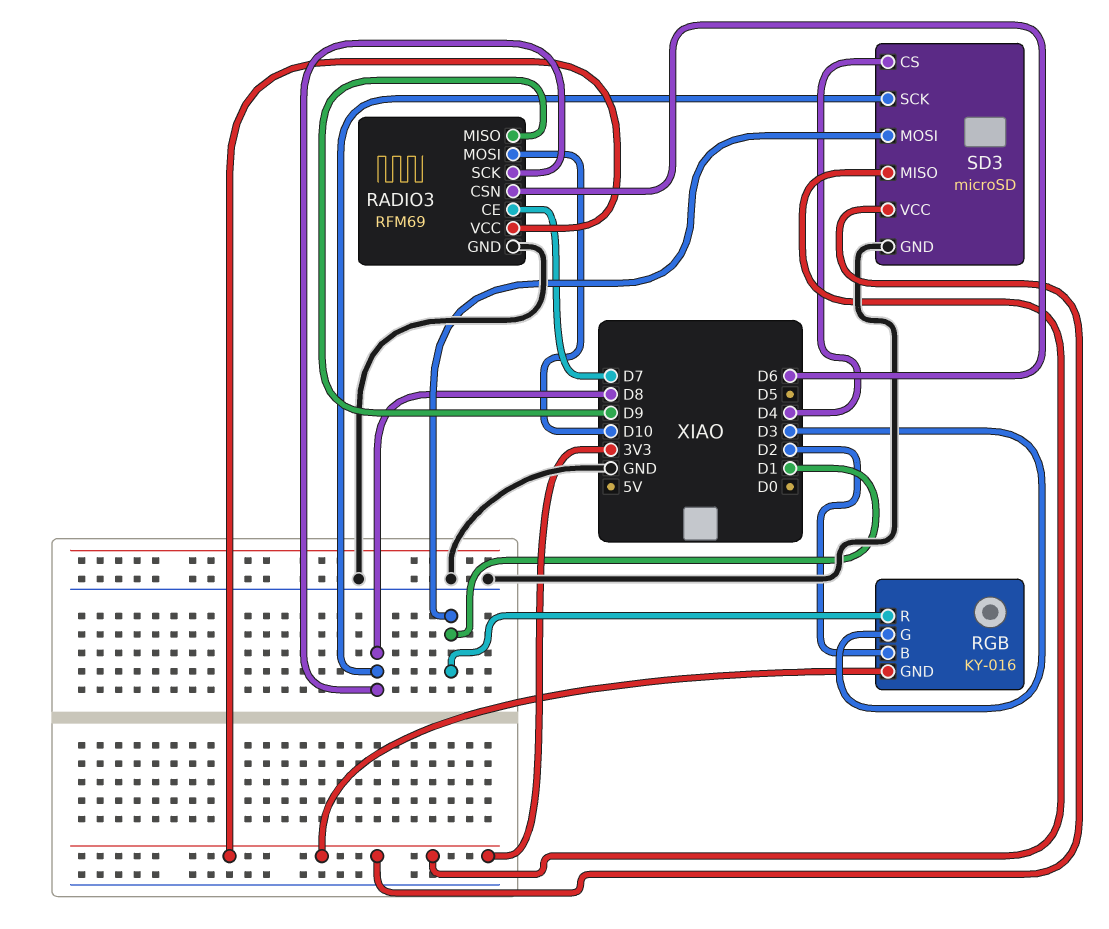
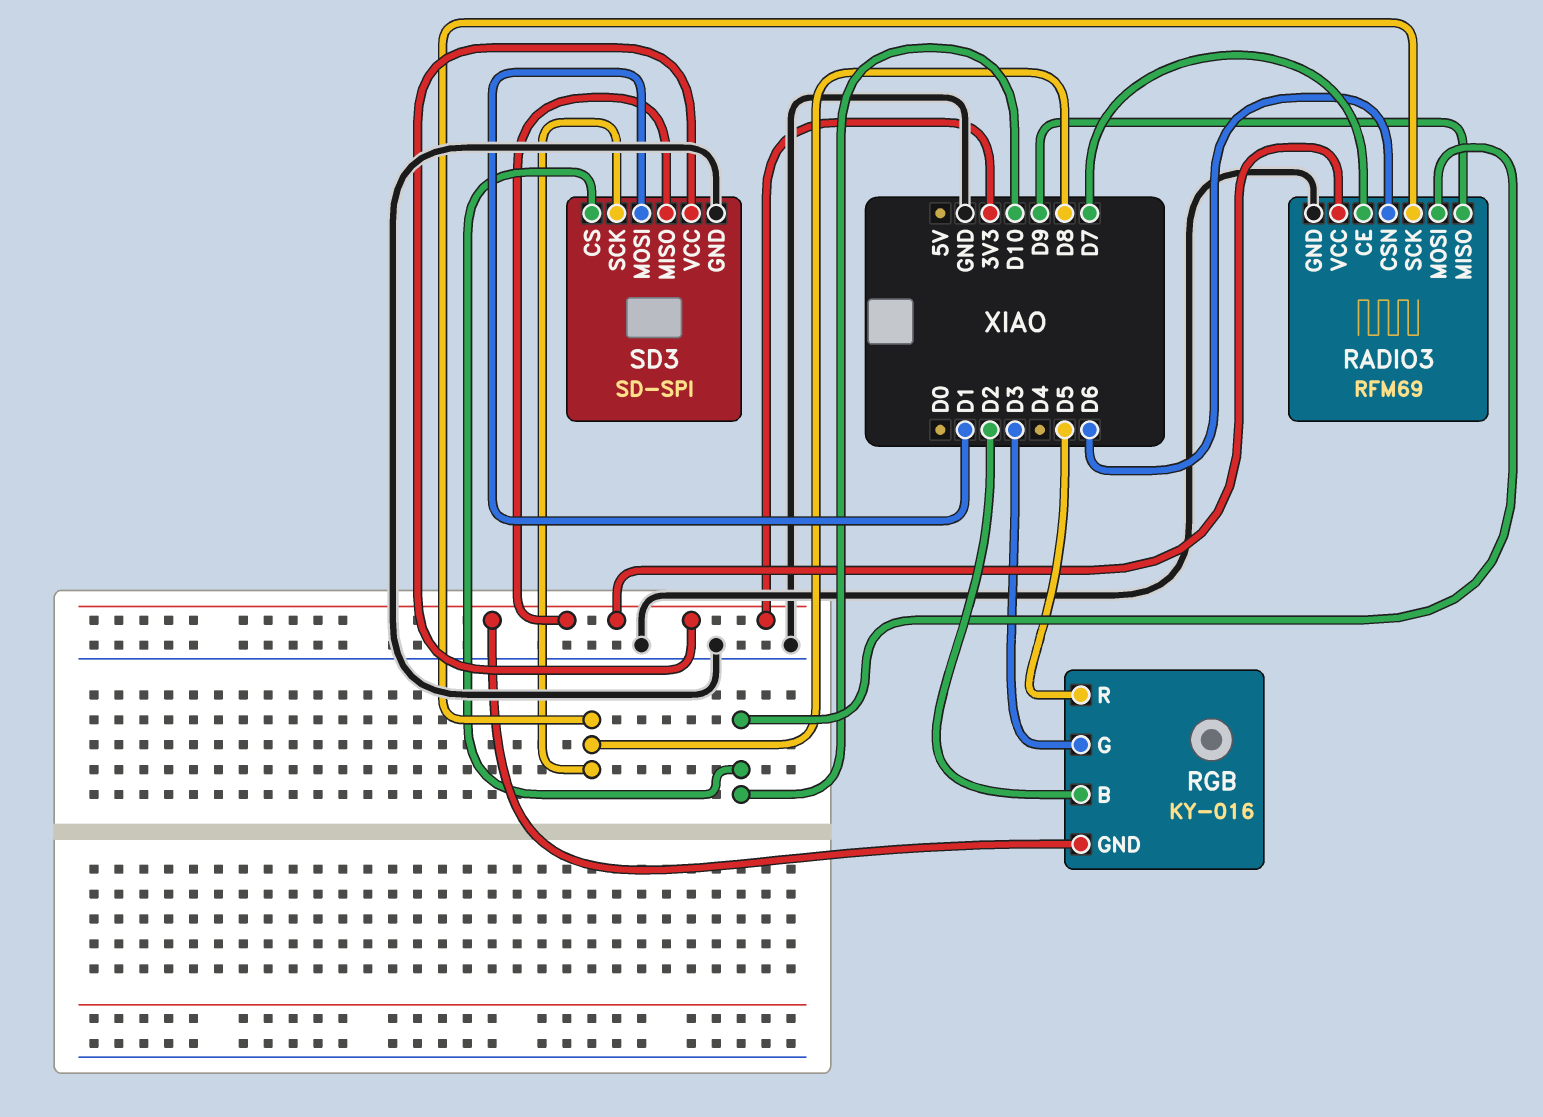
RGB pin R: D1 -> D5
SD3: microSD -> SD-SPI
SD3 pin CS: D4 -> D10

